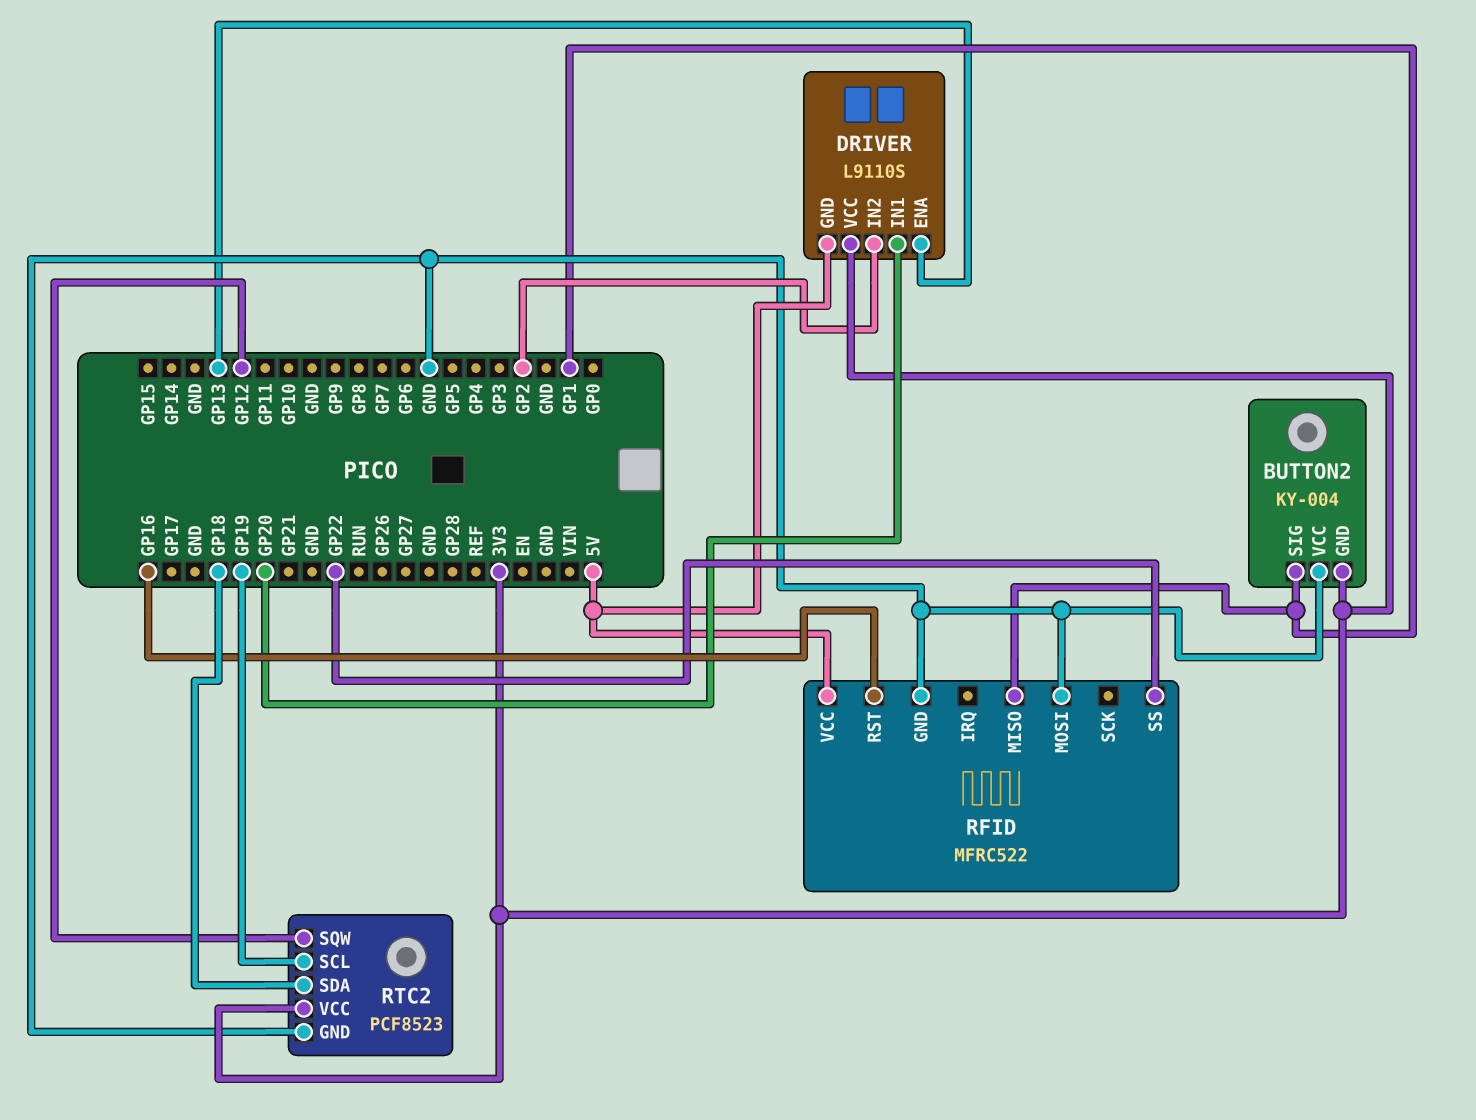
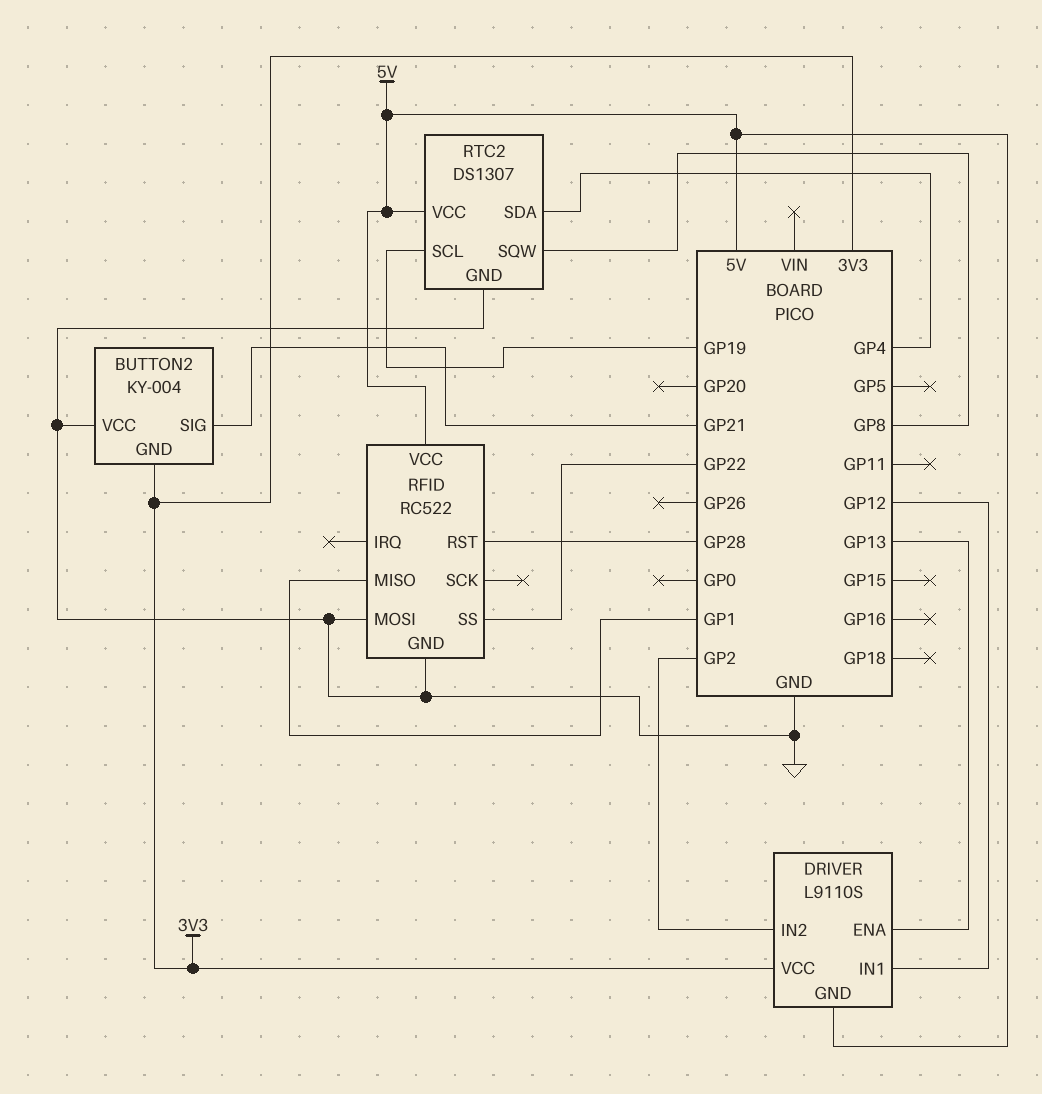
BUTTON2 pin SIG: GP1 -> GP21
DRIVER pin IN1: GP20 -> GP12
RFID: MFRC522 -> RC522
RFID pin RST: GP16 -> GP28
RTC2: PCF8523 -> DS1307
RTC2 pin SDA: GP18 -> GP4
RTC2 pin SQW: GP12 -> GP8
RTC2 pin VCC: 3V3 -> 5V

